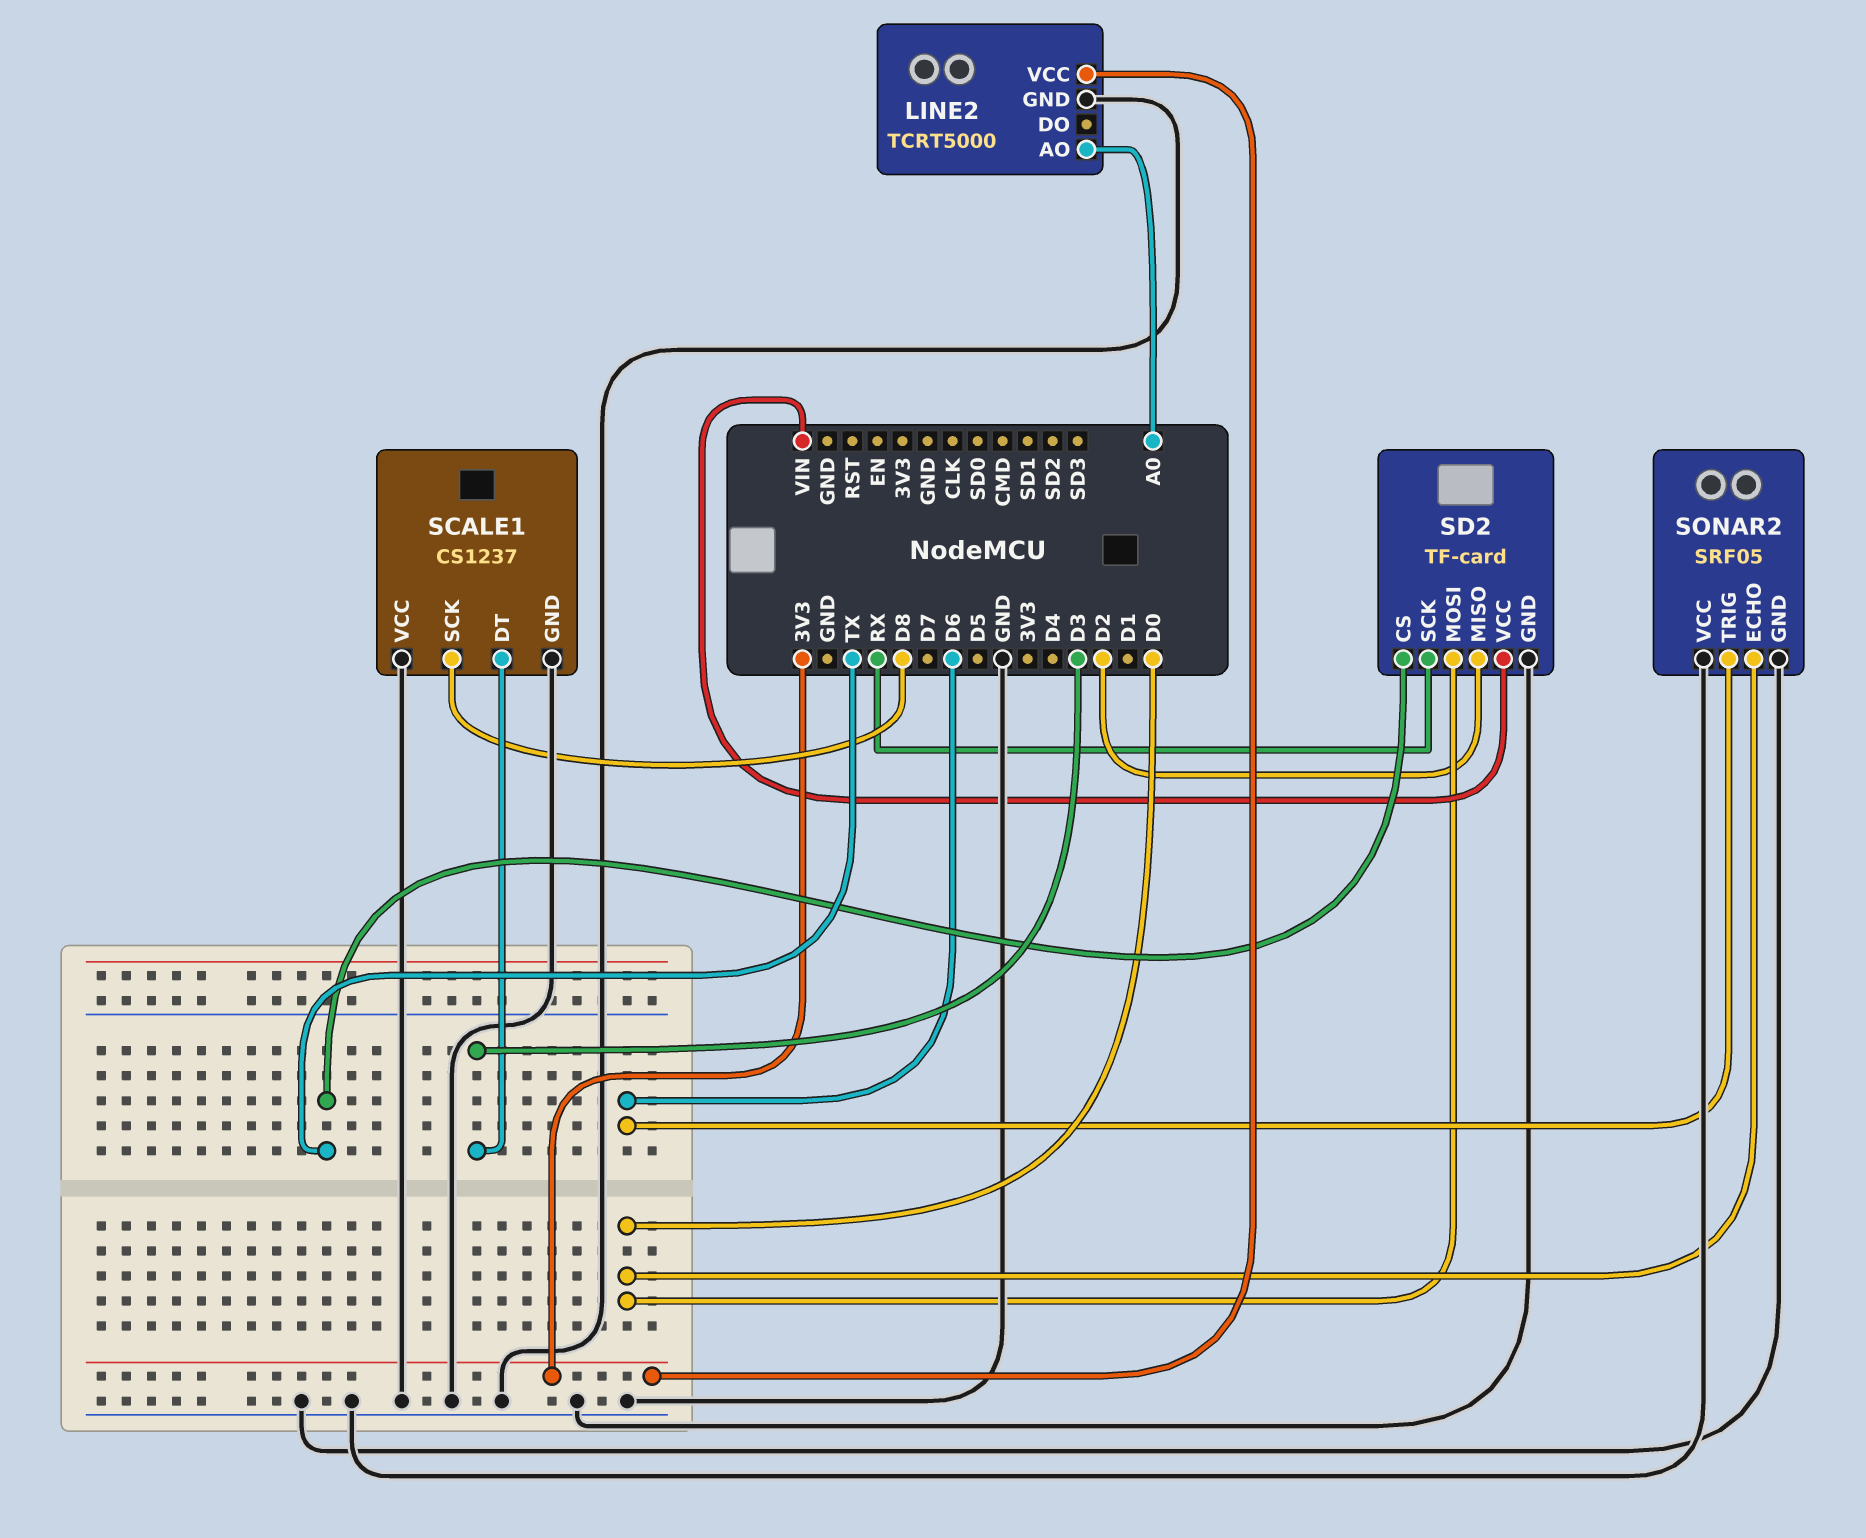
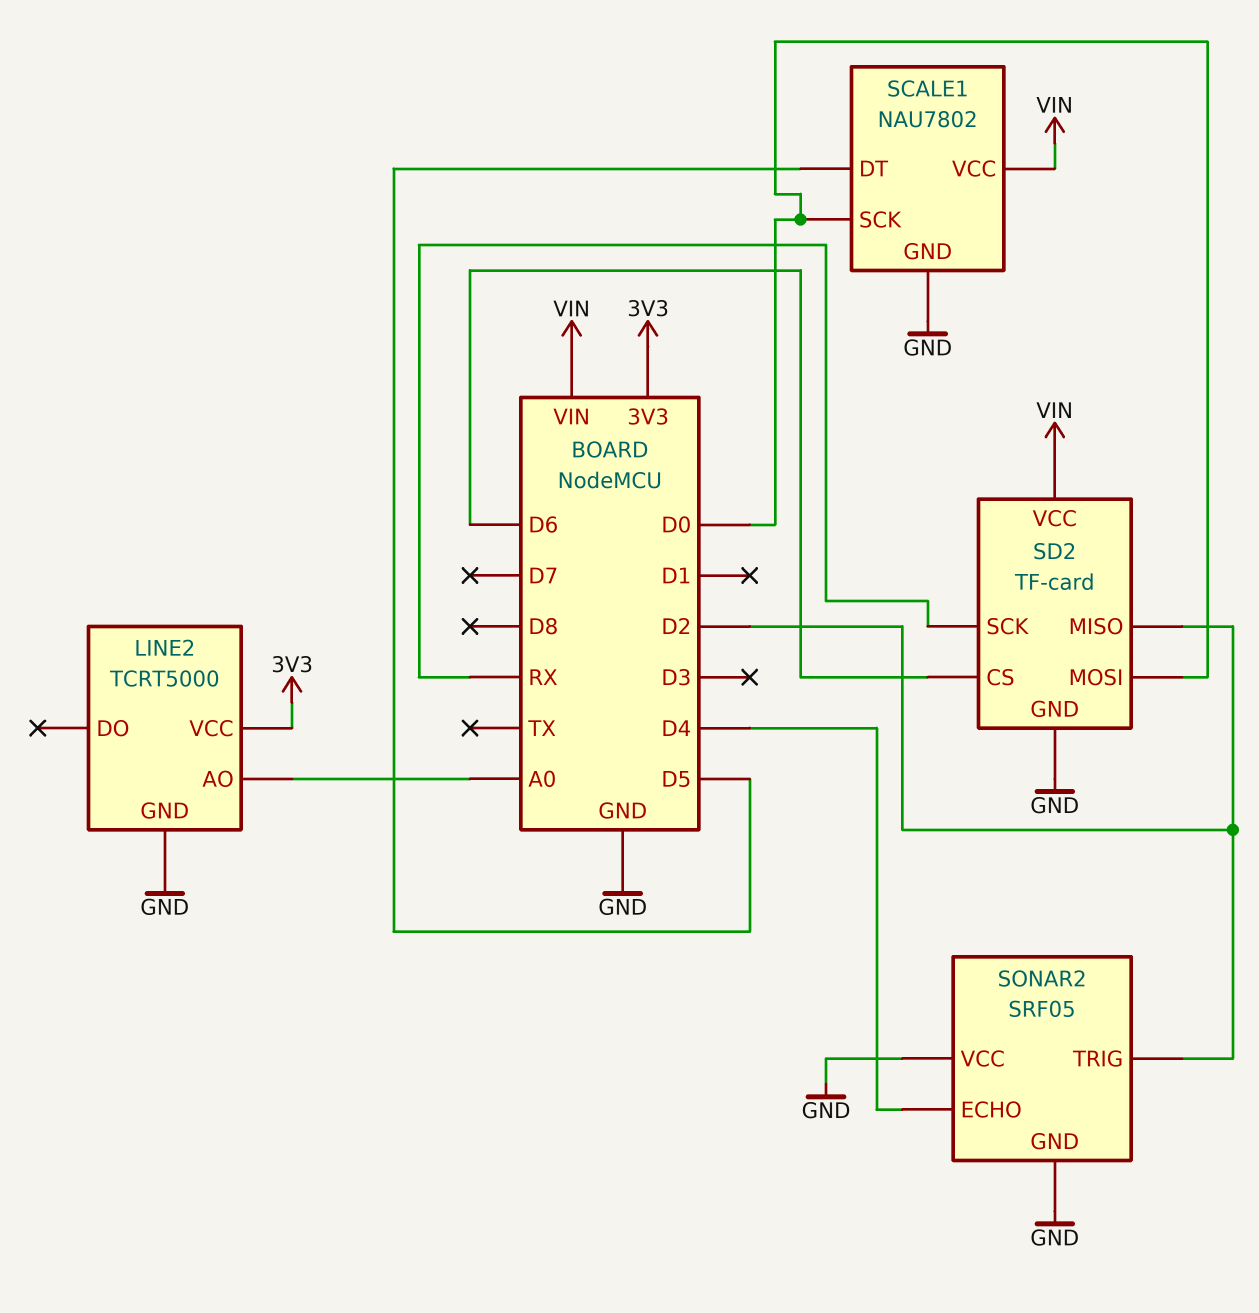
SCALE1: CS1237 -> NAU7802
SCALE1 pin DT: D3 -> D5
SCALE1 pin SCK: D8 -> D0
SCALE1 pin VCC: GND -> VIN
SD2 pin CS: TX -> D6
SONAR2 pin ECHO: D0 -> D4
SONAR2 pin TRIG: D6 -> D2

